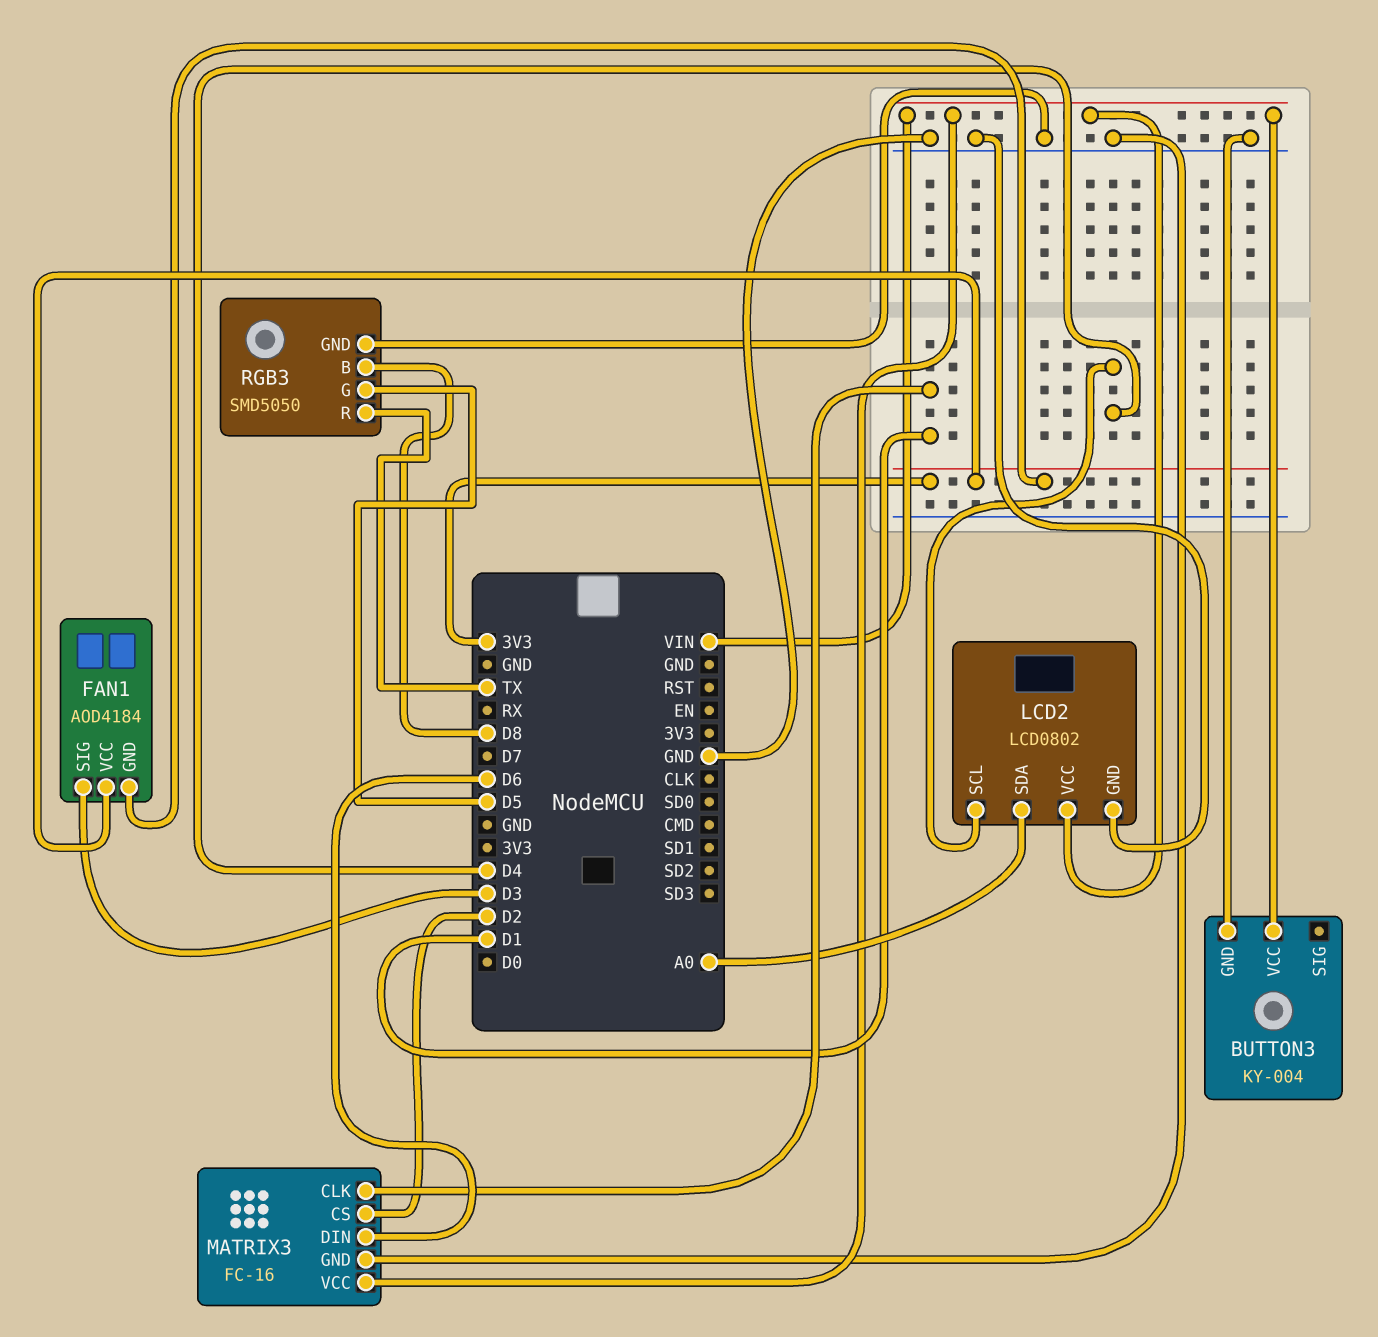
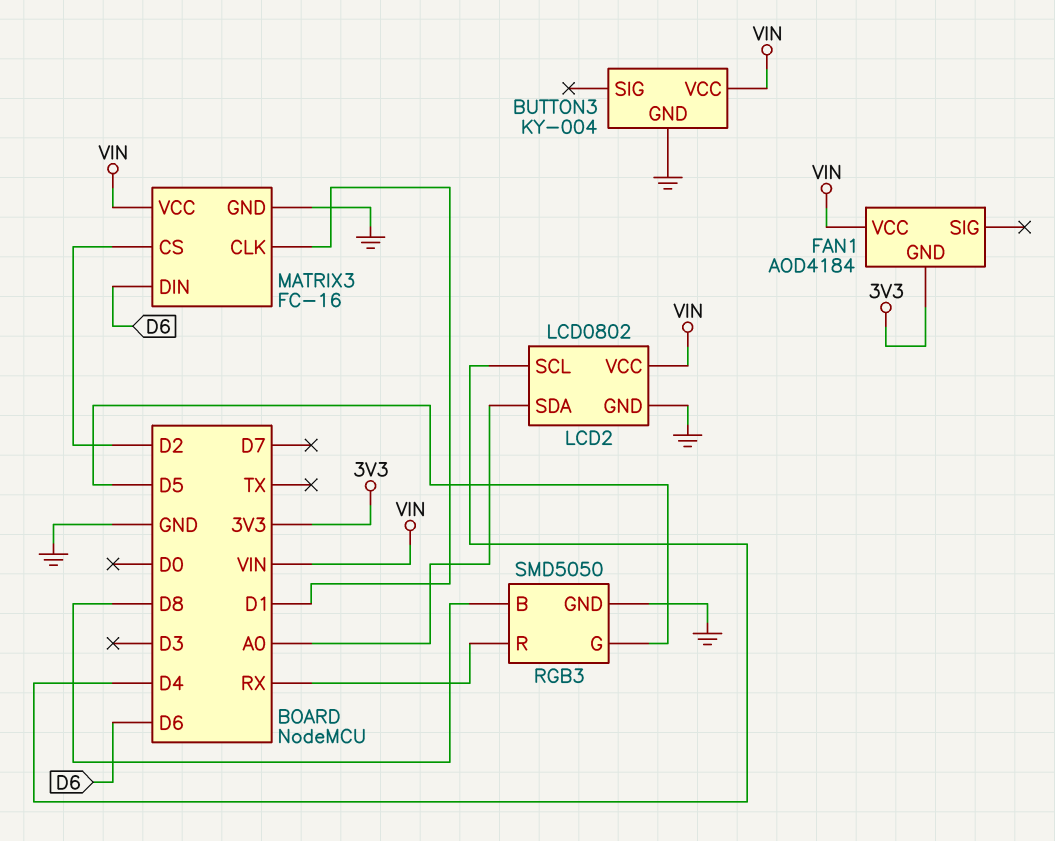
FAN1 pin SIG: D3 -> none
FAN1 pin VCC: 3V3 -> VIN
RGB3 pin R: TX -> RX

